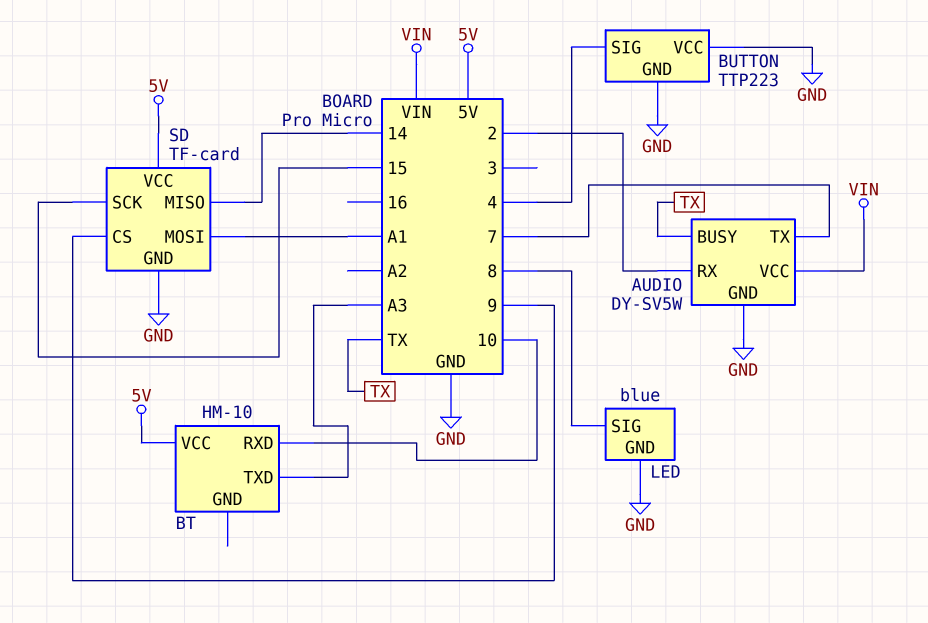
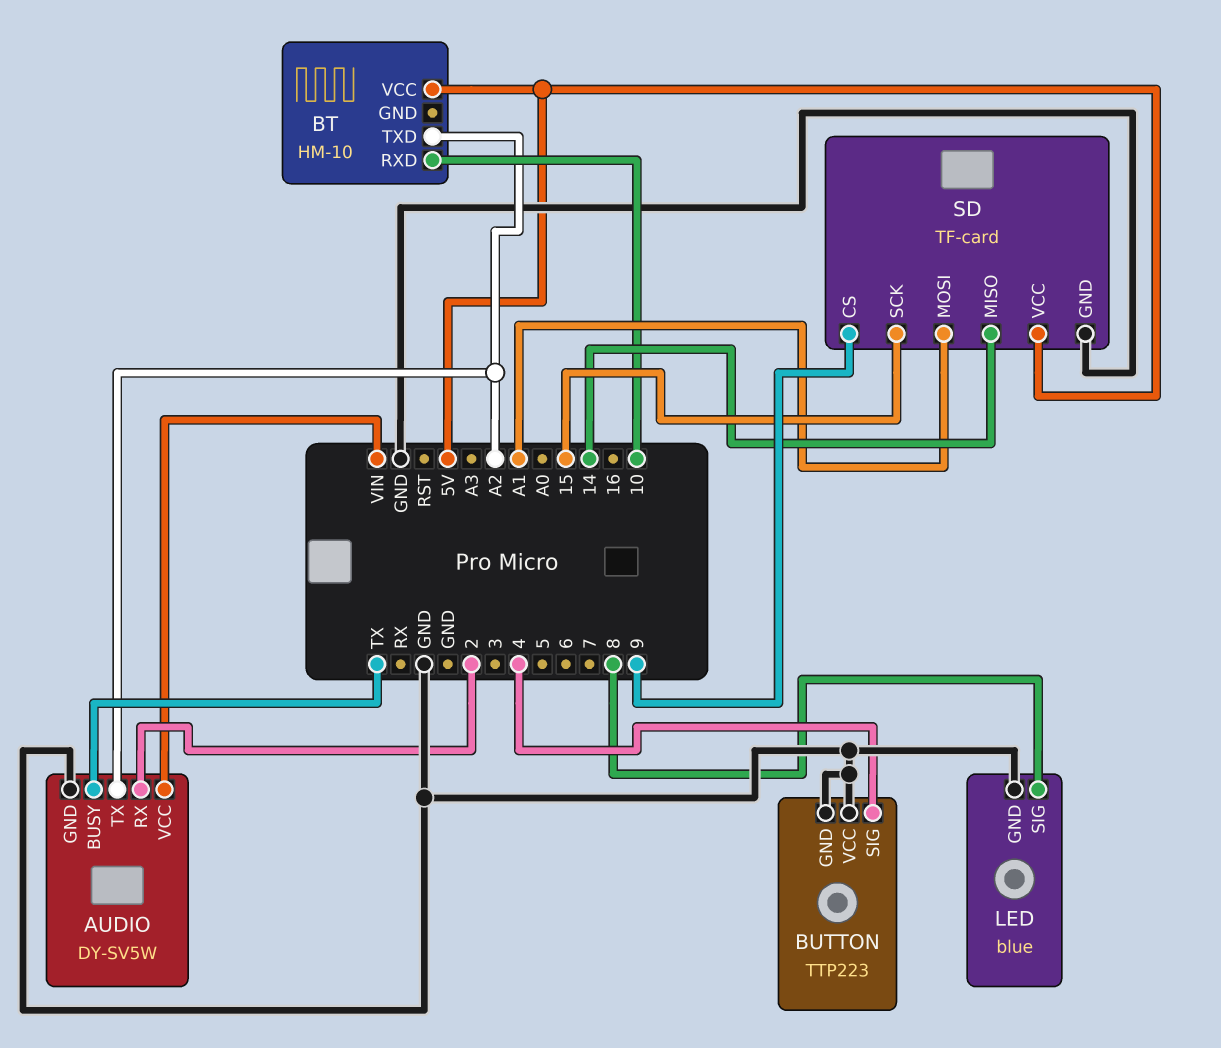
AUDIO pin TX: 7 -> A2
BT pin TXD: A3 -> A2

